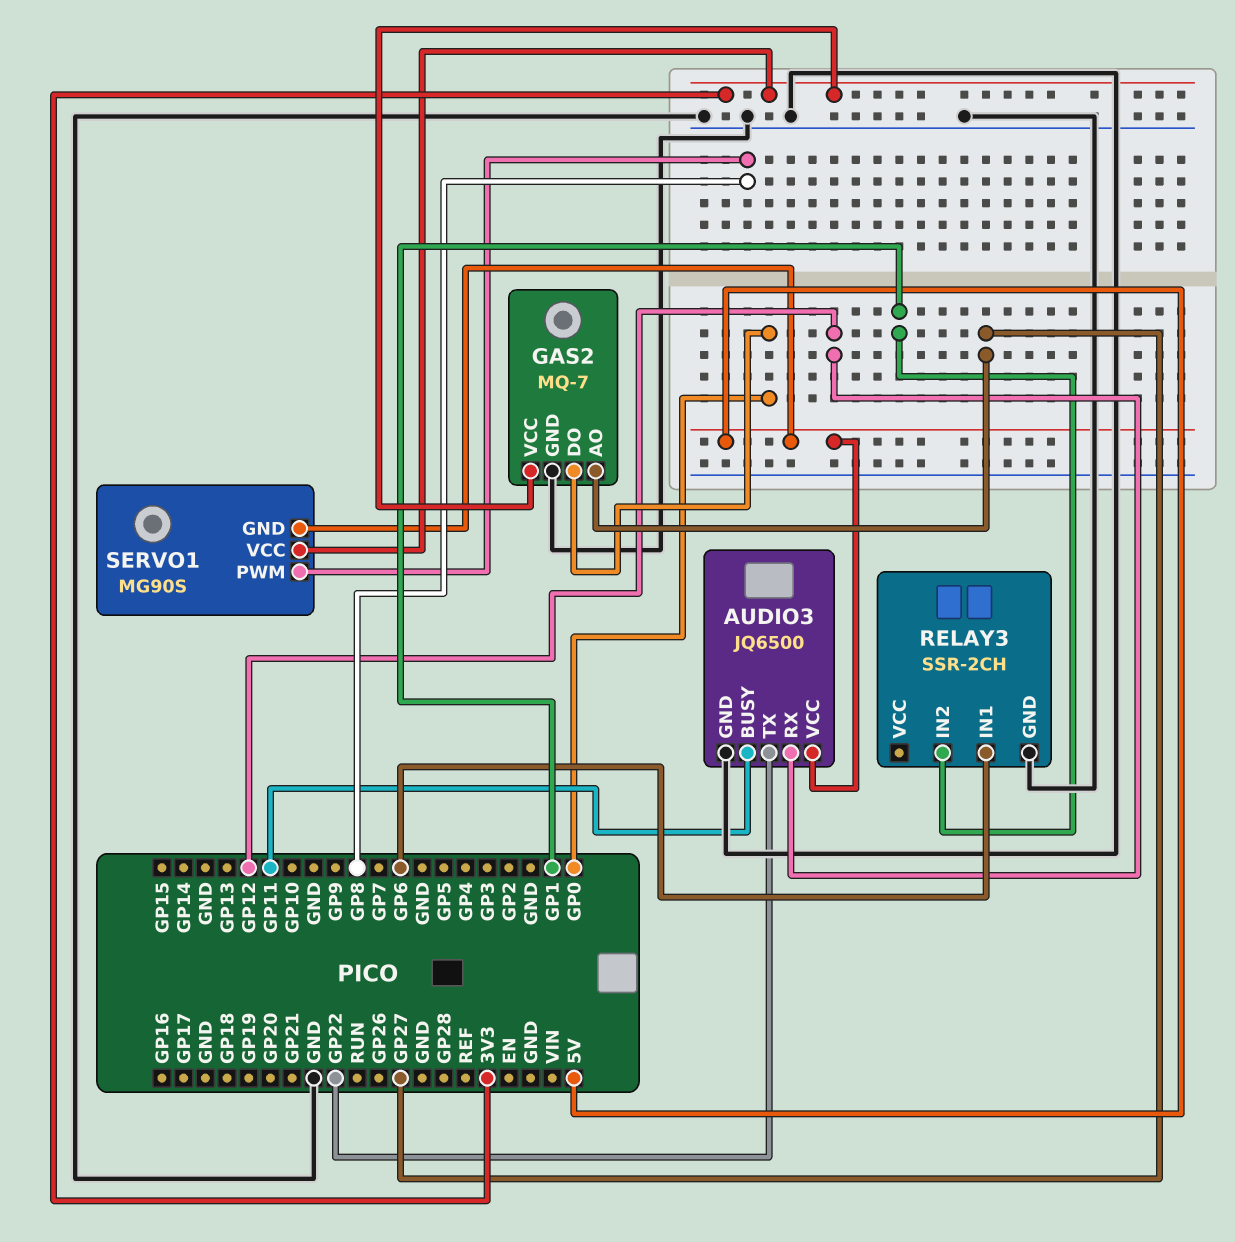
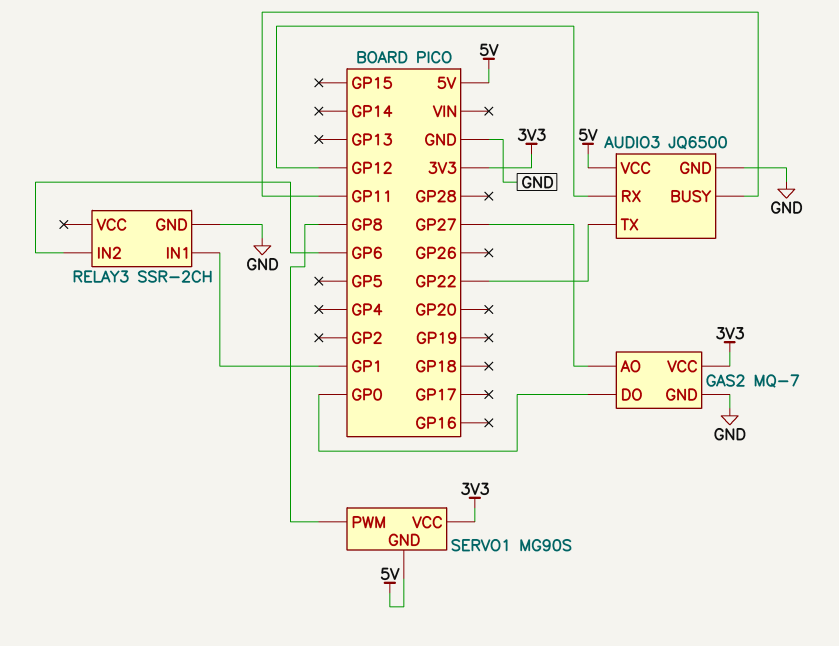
RELAY3 pin IN1: GP6 -> GP1
RELAY3 pin IN2: GP1 -> GP6

